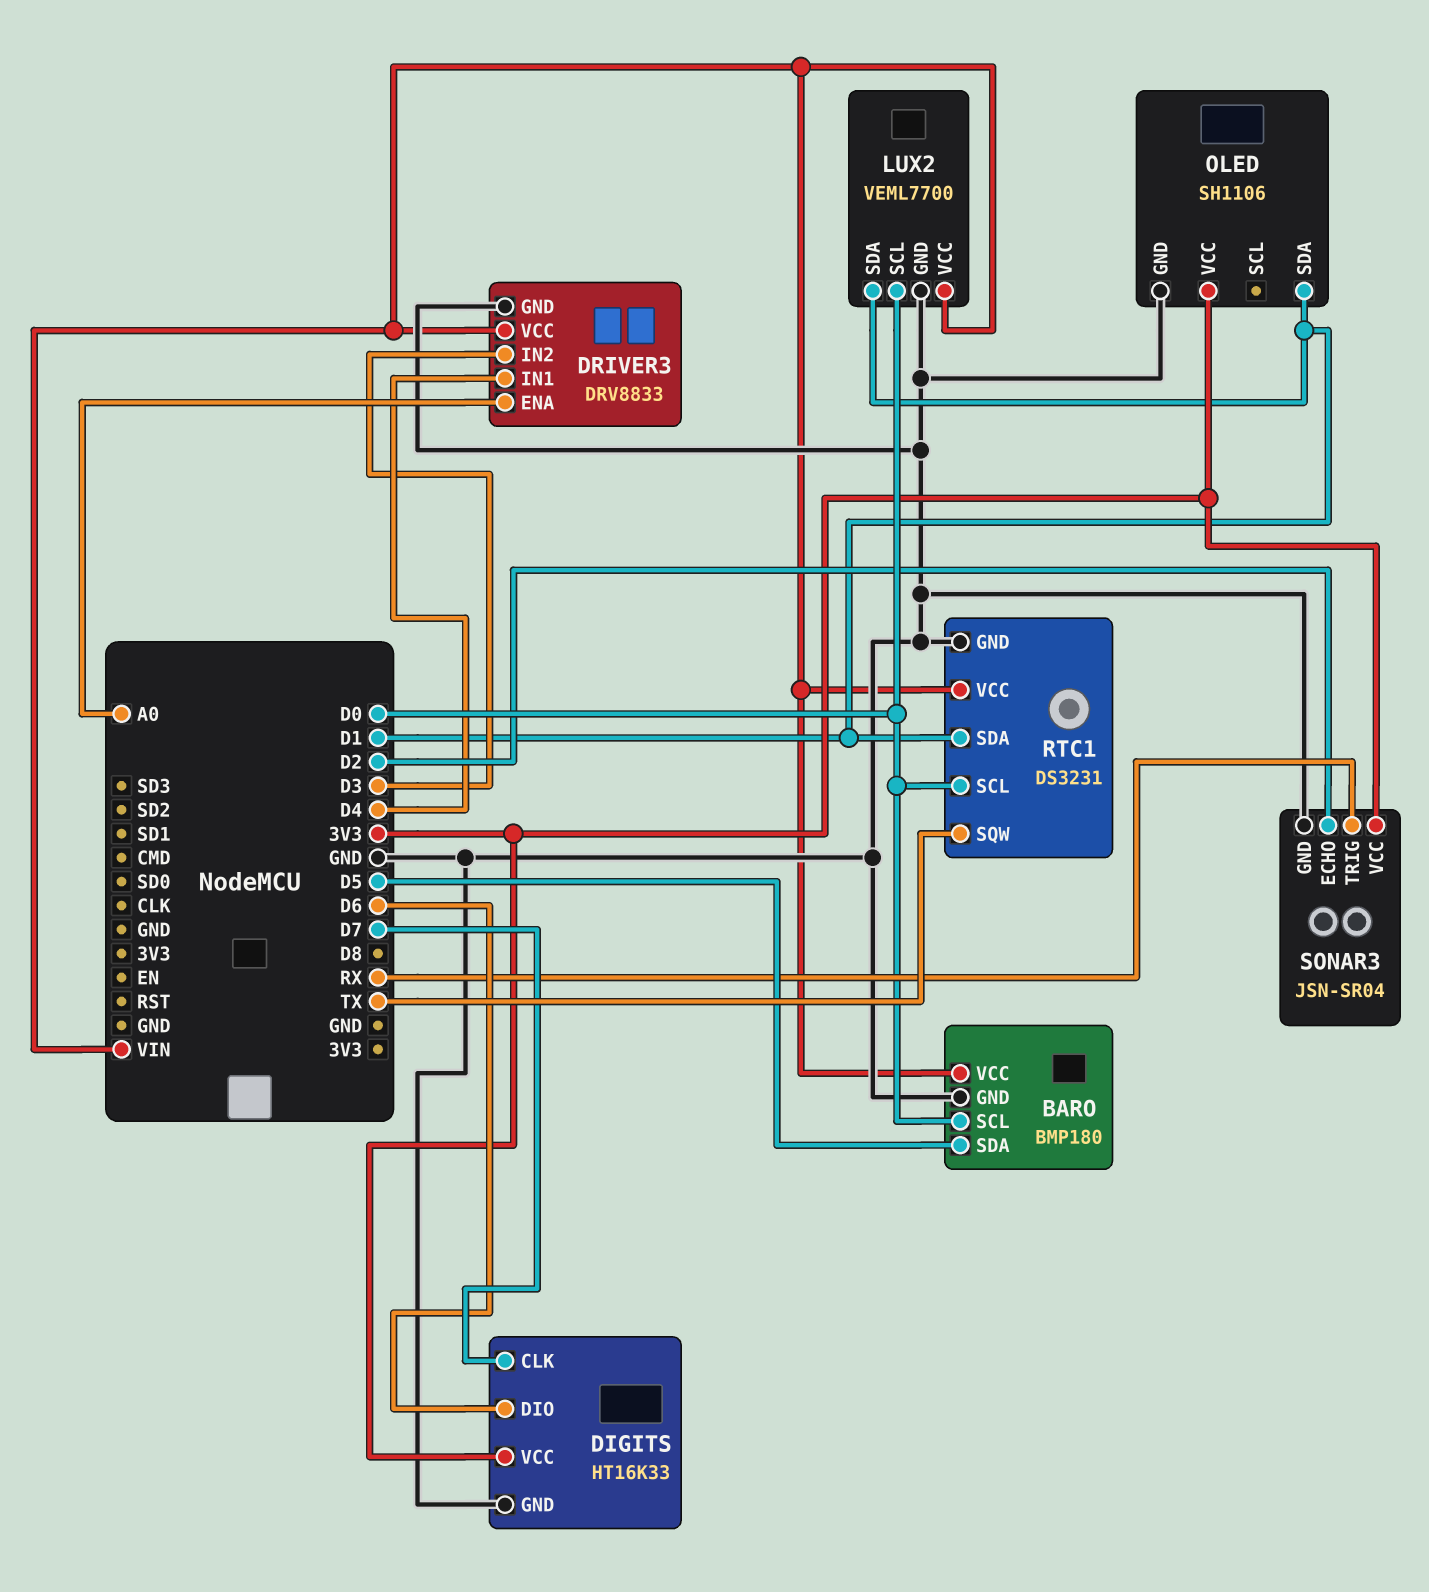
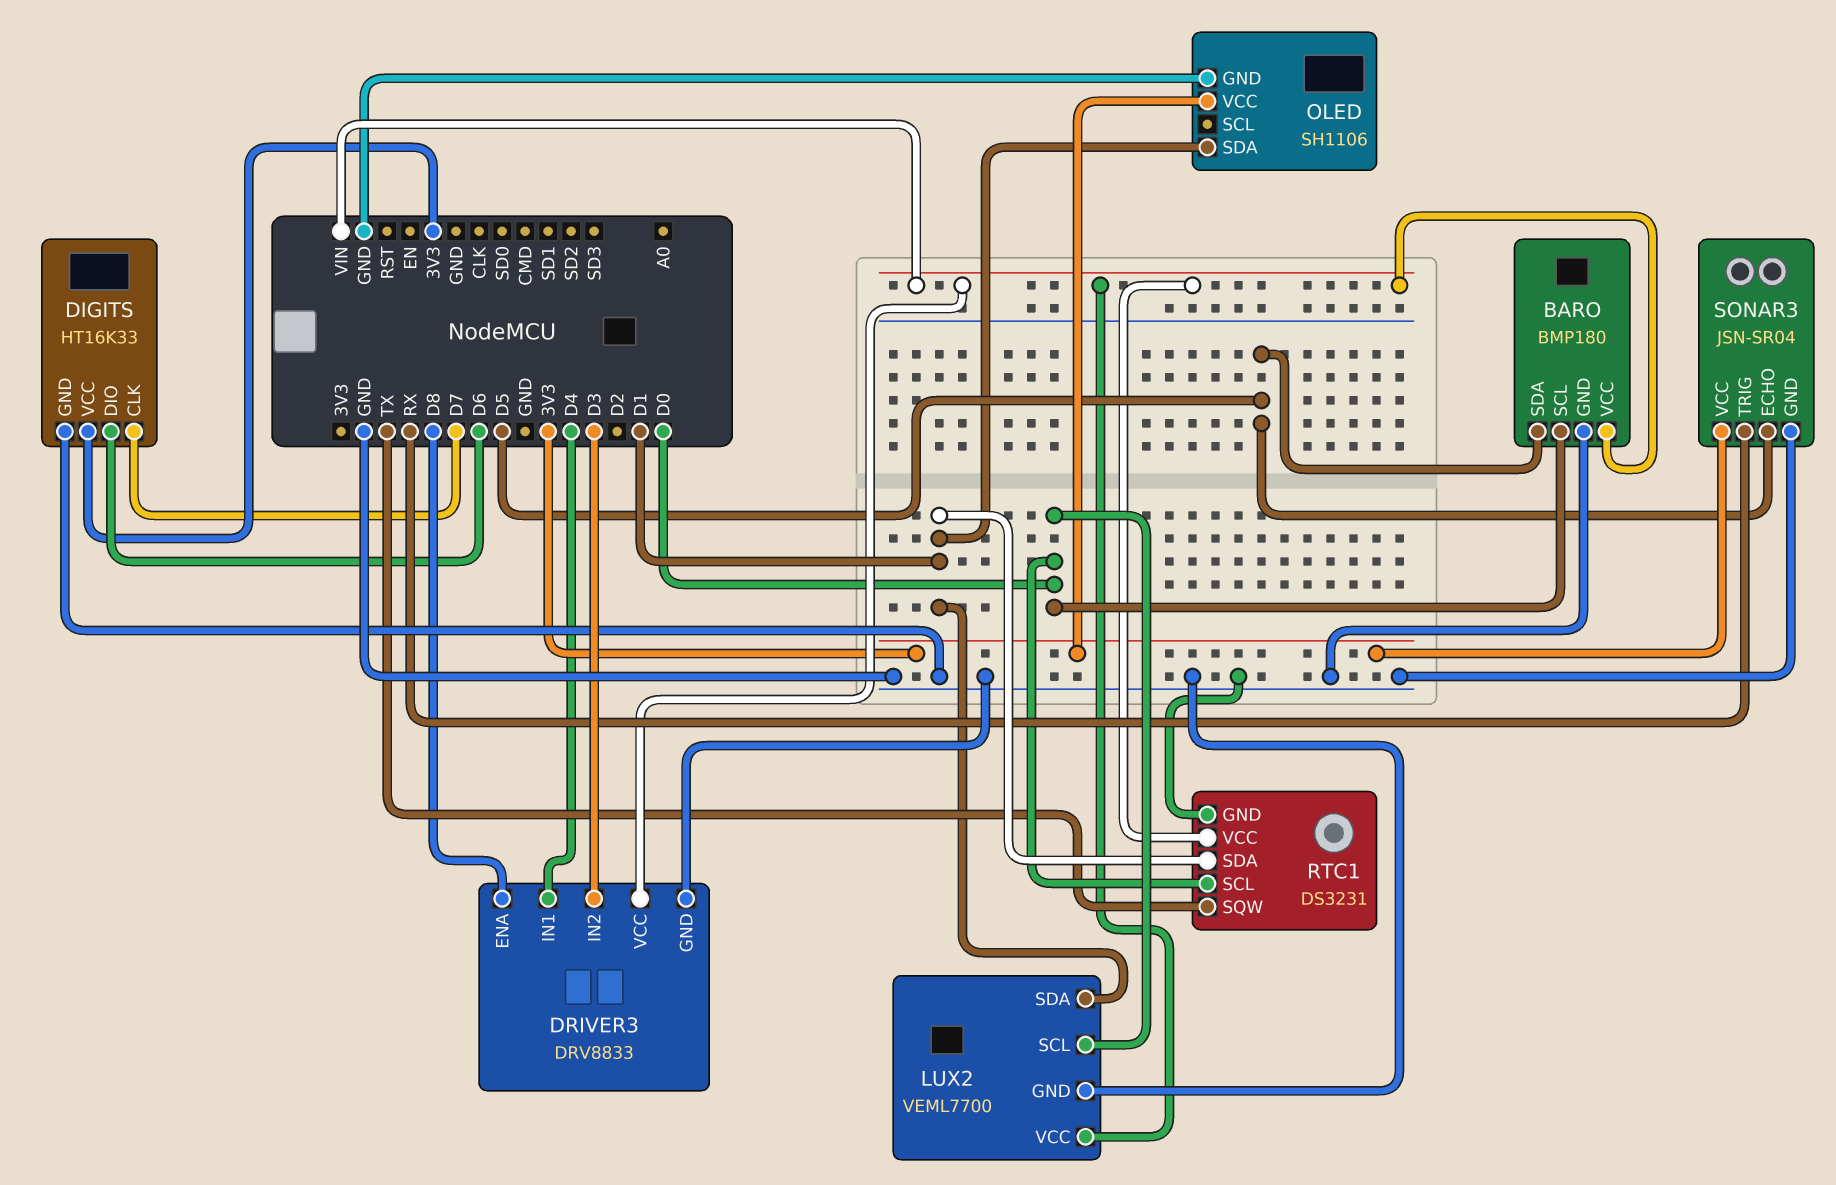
DRIVER3 pin ENA: A0 -> D8
SONAR3 pin ECHO: D2 -> D5

